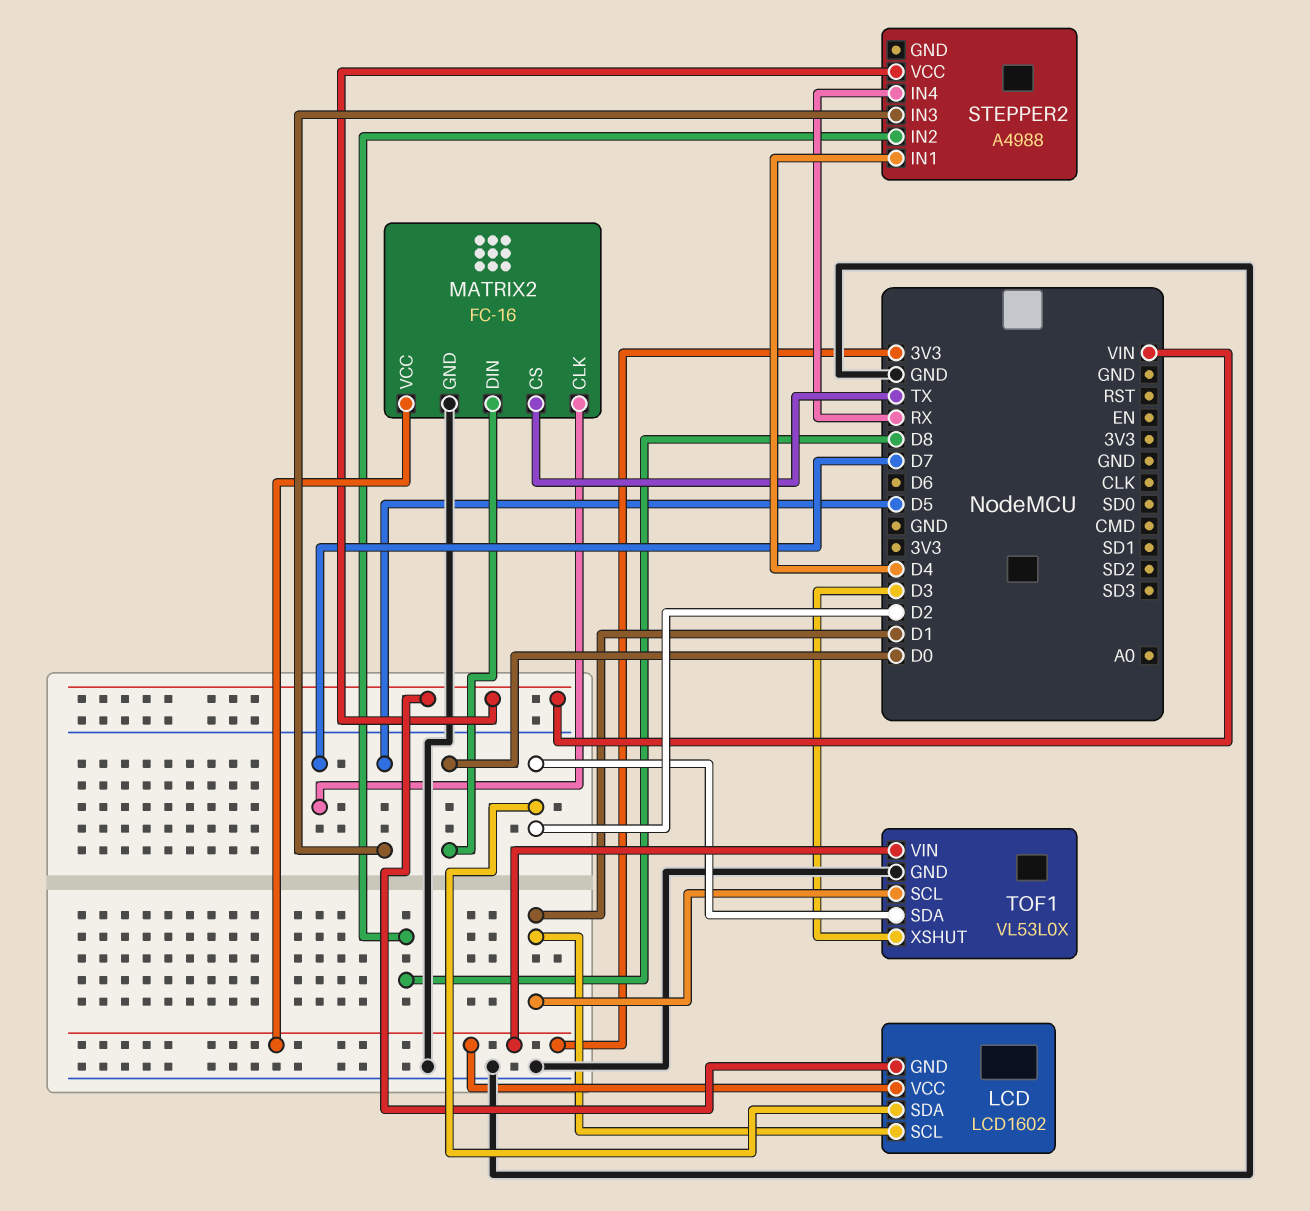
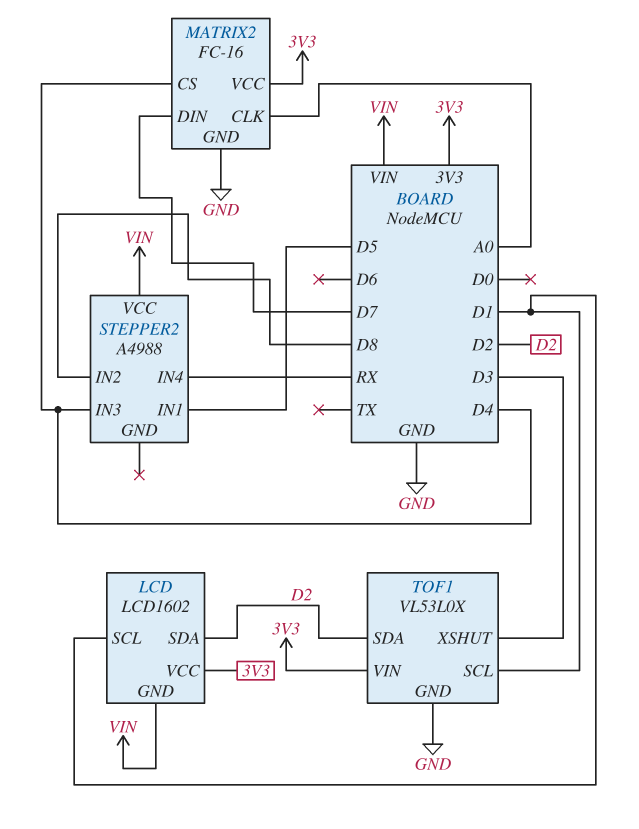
MATRIX2 pin CLK: D7 -> A0
MATRIX2 pin CS: TX -> D4
MATRIX2 pin DIN: D0 -> D7
STEPPER2 pin IN1: D4 -> D5
STEPPER2 pin IN3: D5 -> D4

